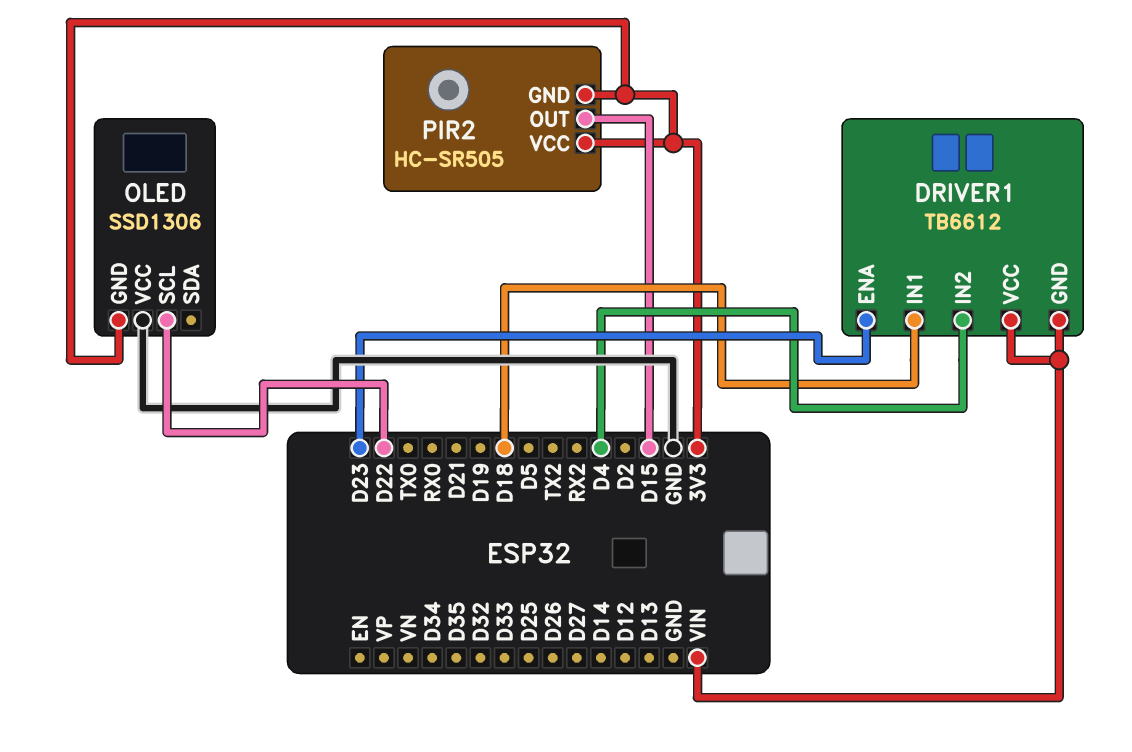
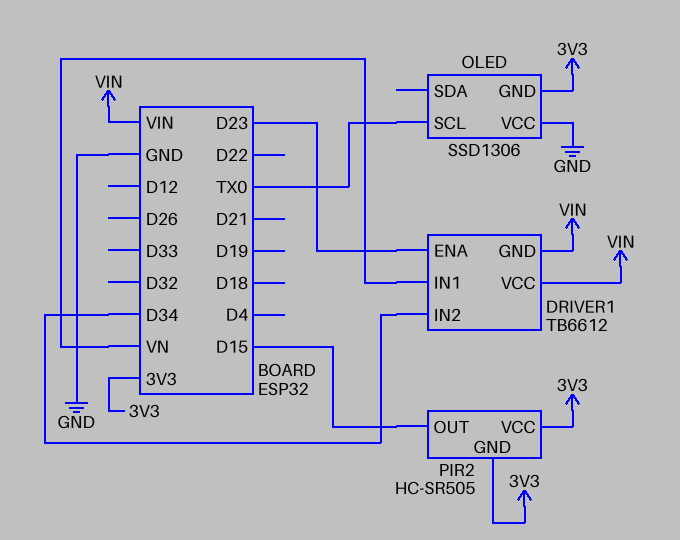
DRIVER1 pin IN1: D18 -> VN
DRIVER1 pin IN2: D4 -> D34
OLED pin SCL: D22 -> TX0

